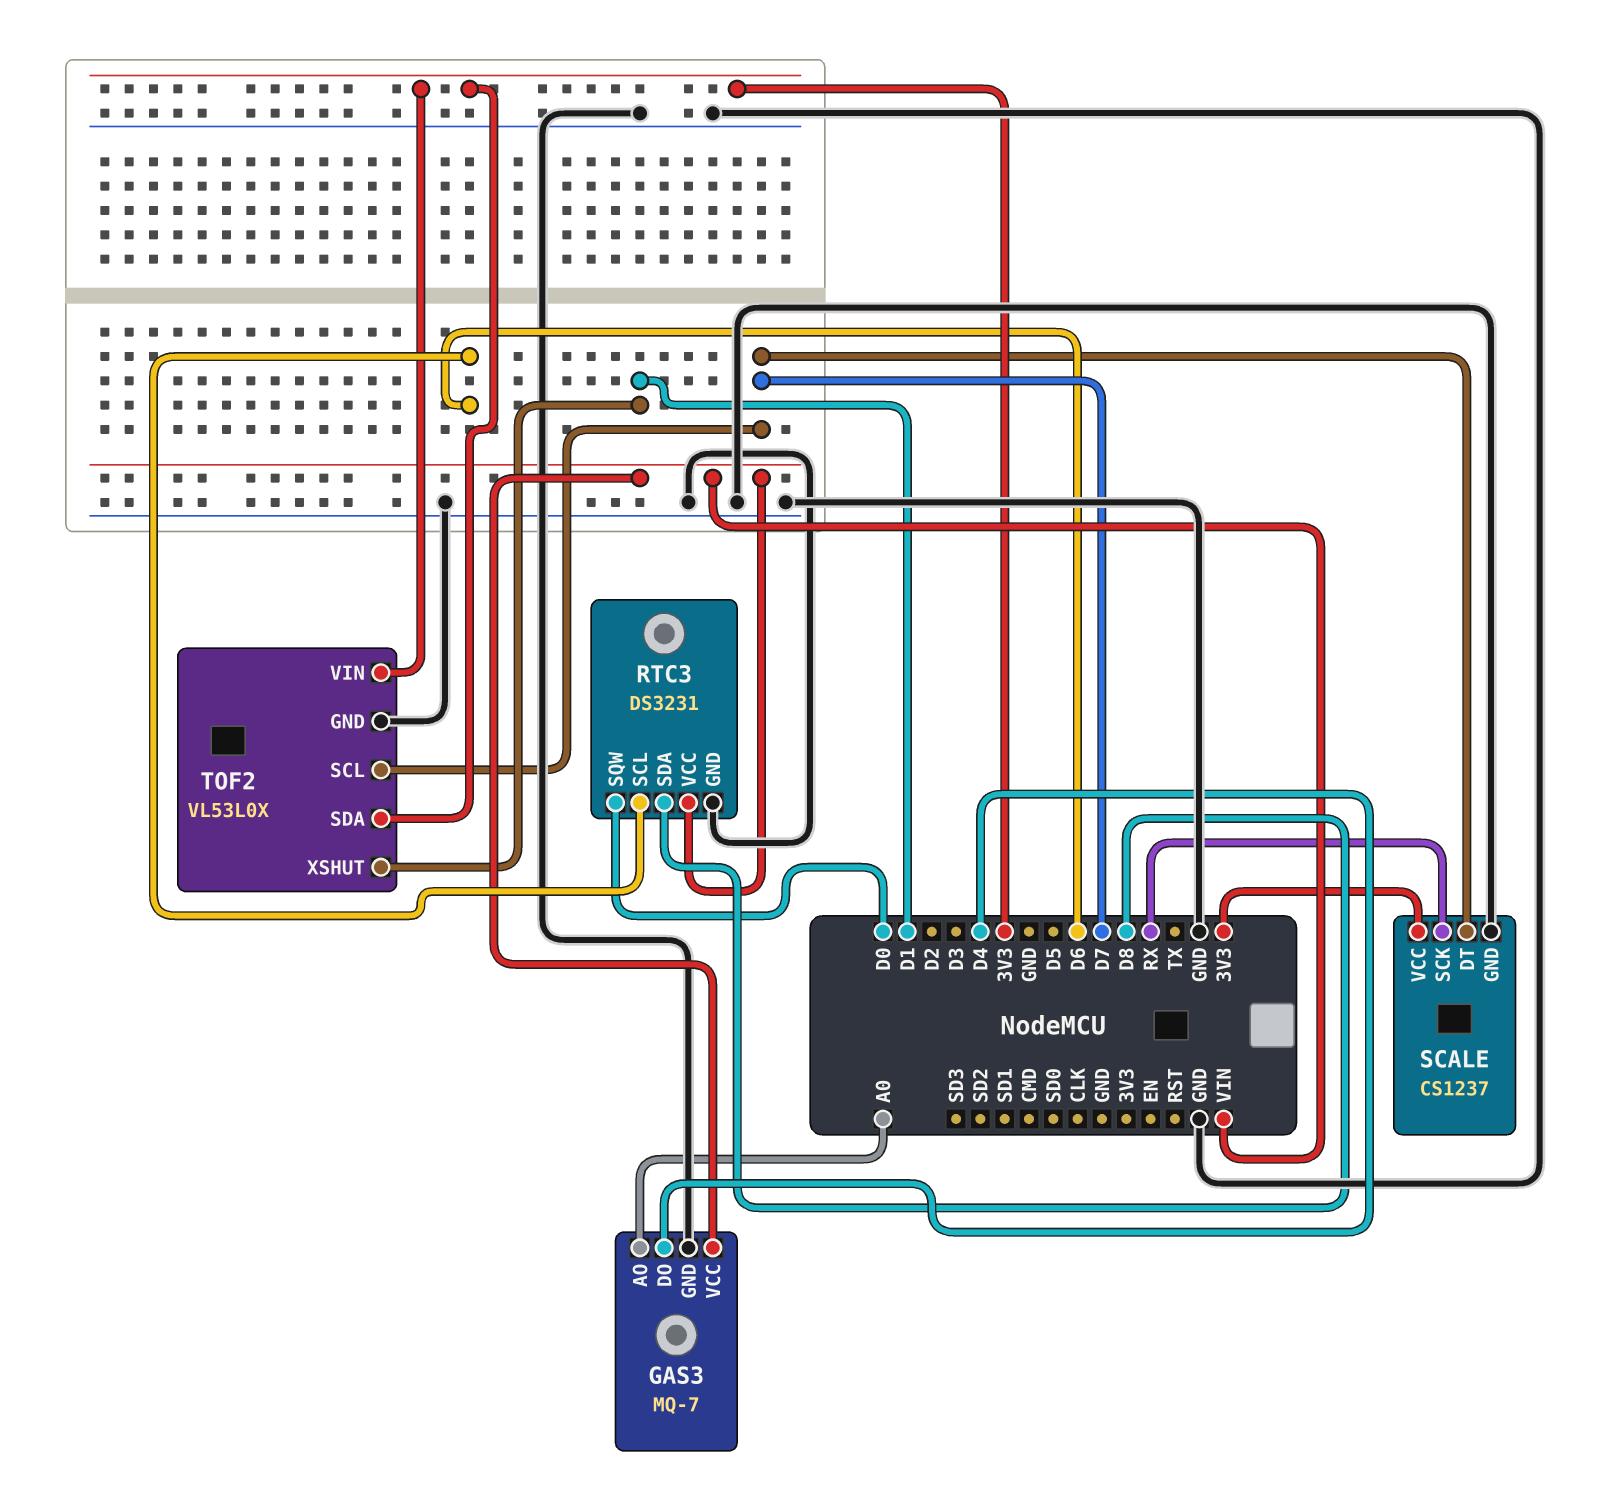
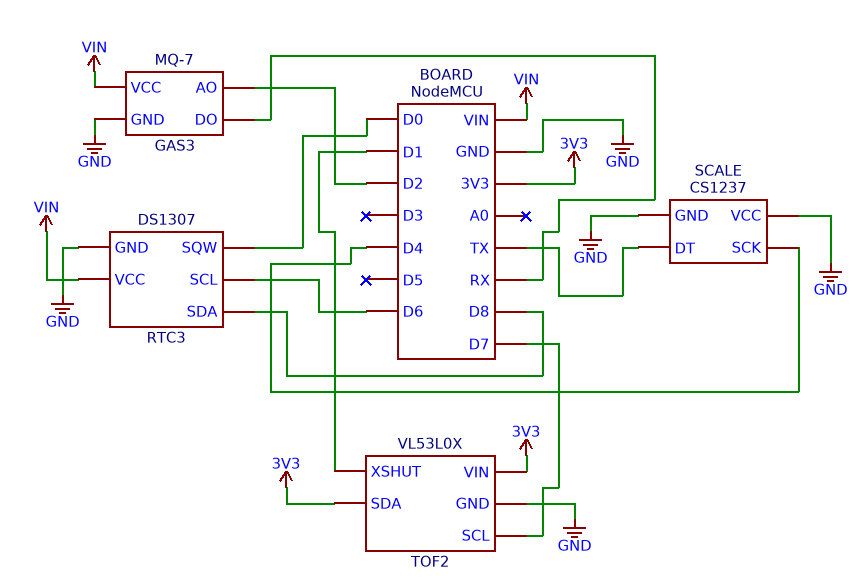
GAS3 pin AO: A0 -> D2
GAS3 pin DO: D4 -> RX
RTC3: DS3231 -> DS1307
SCALE pin DT: D7 -> TX
SCALE pin SCK: RX -> D4
SCALE pin VCC: 3V3 -> GND

